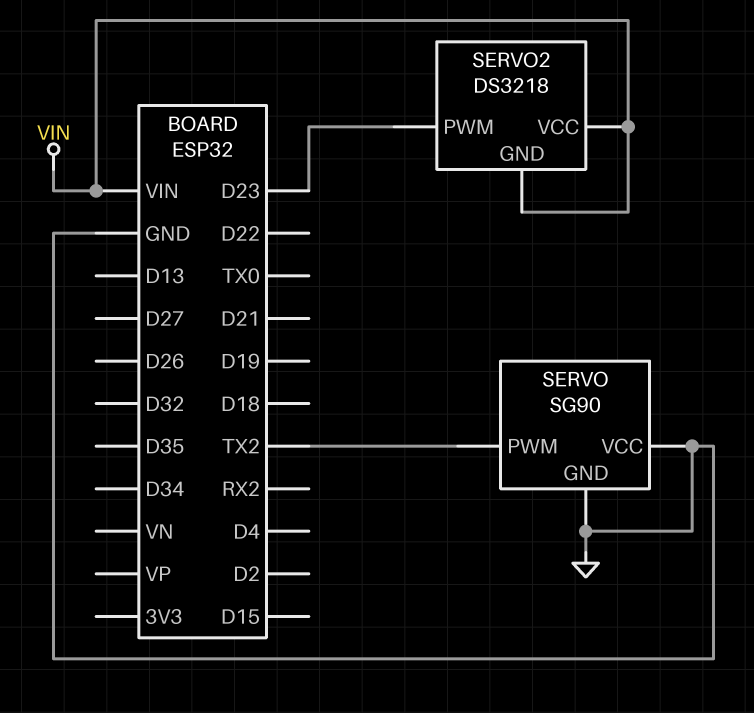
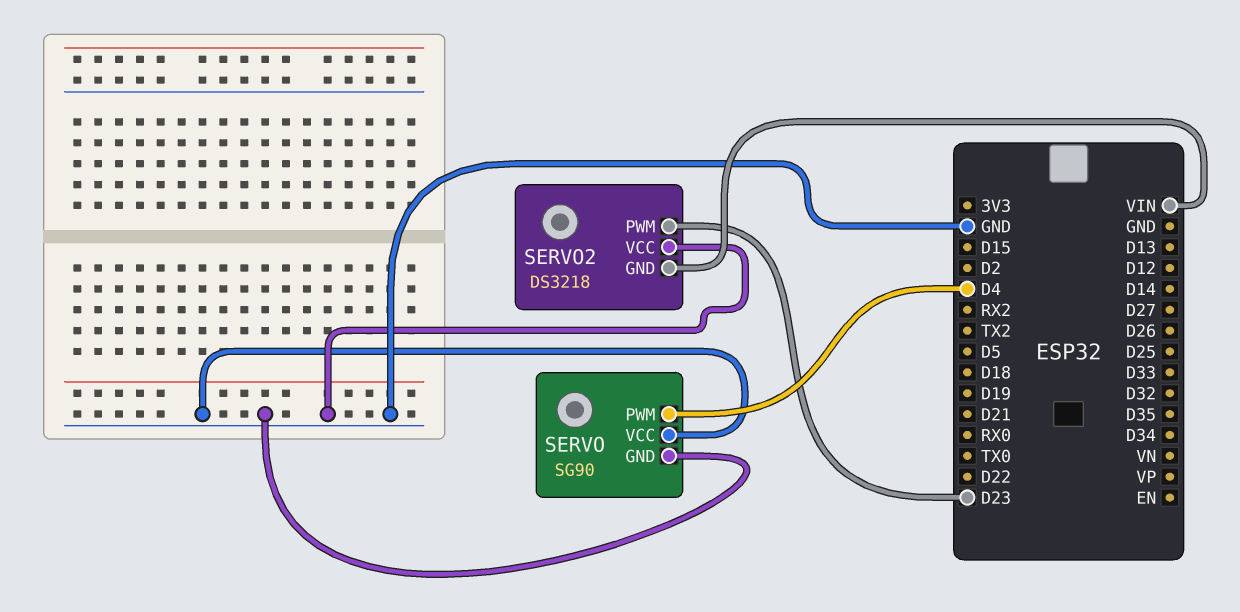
SERVO pin PWM: TX2 -> D4
SERVO2 pin VCC: VIN -> GND

